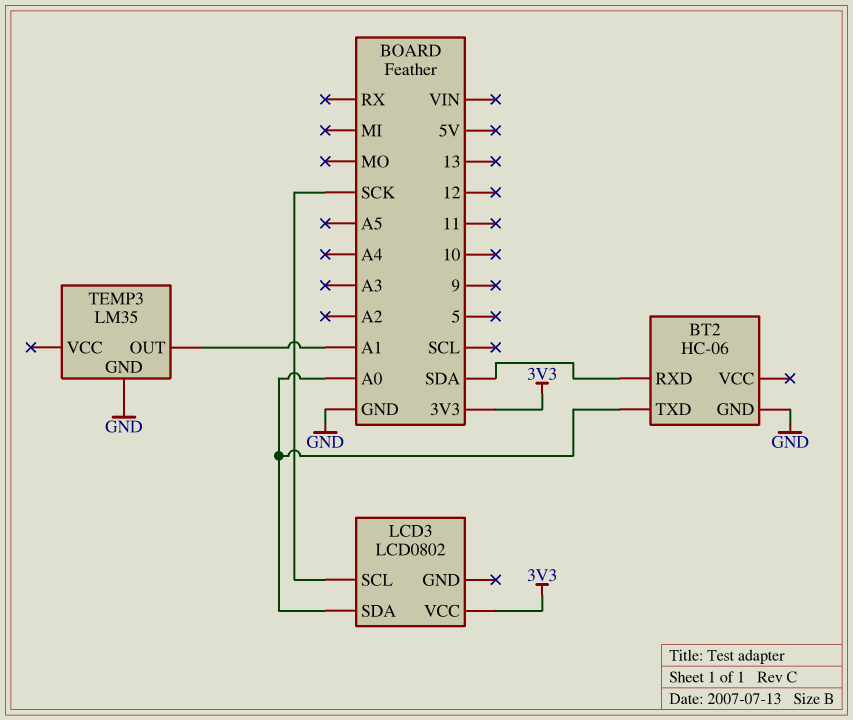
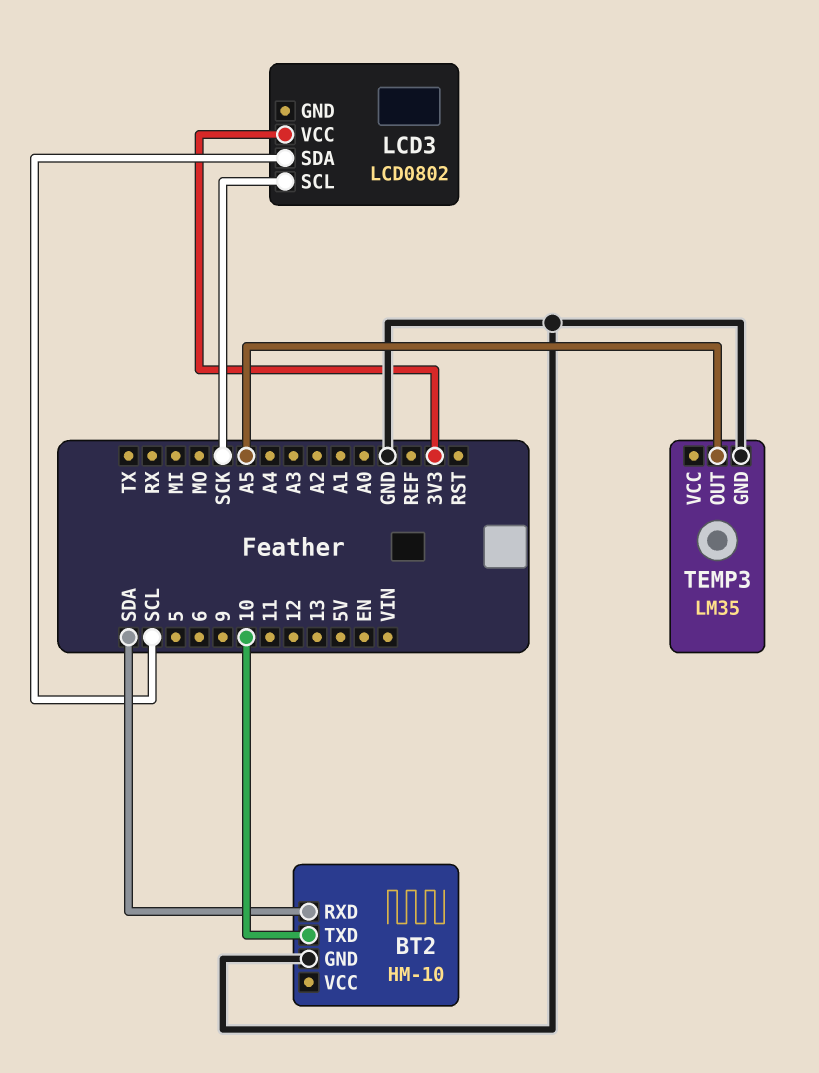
BT2: HC-06 -> HM-10
BT2 pin TXD: A0 -> 10
LCD3 pin SDA: A0 -> SCL
TEMP3 pin OUT: A1 -> A5

